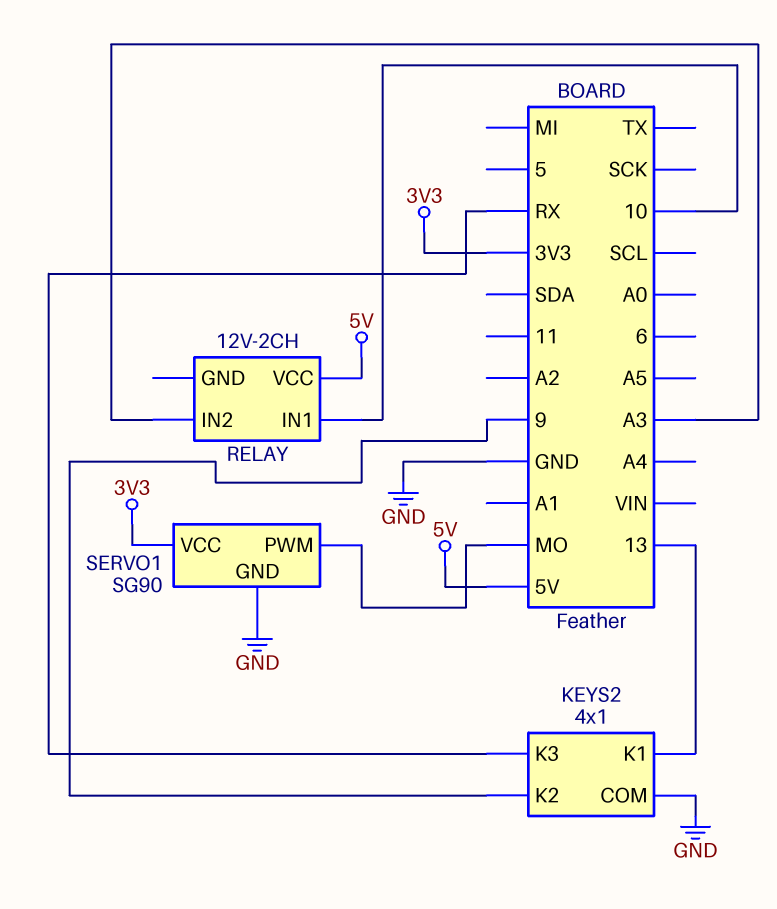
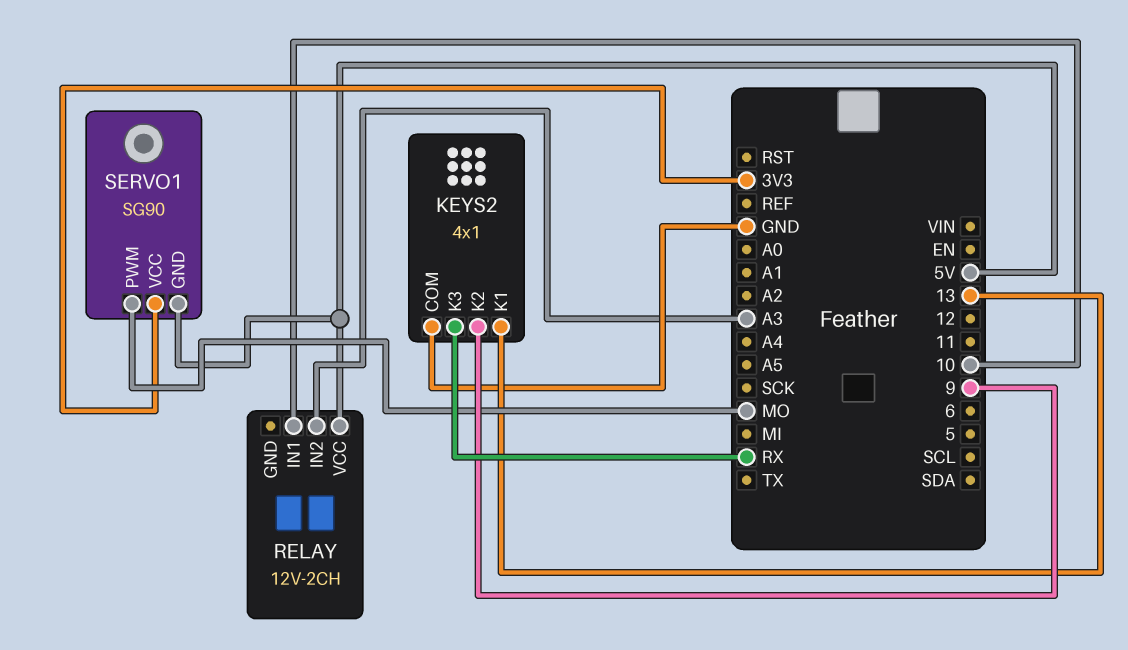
SERVO1 pin GND: GND -> 5V

